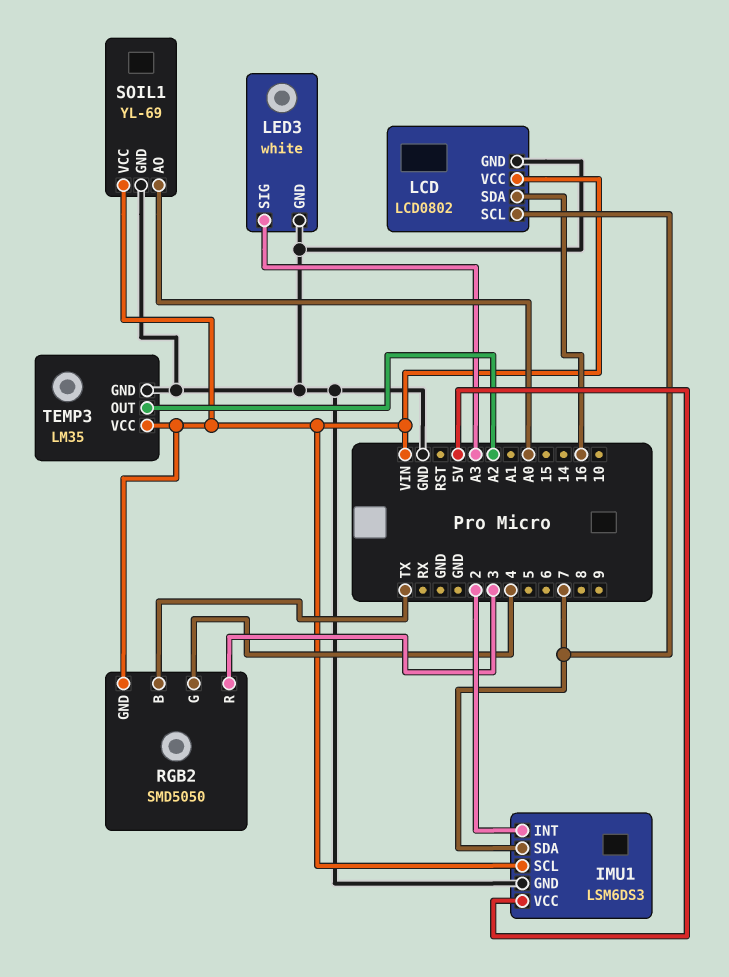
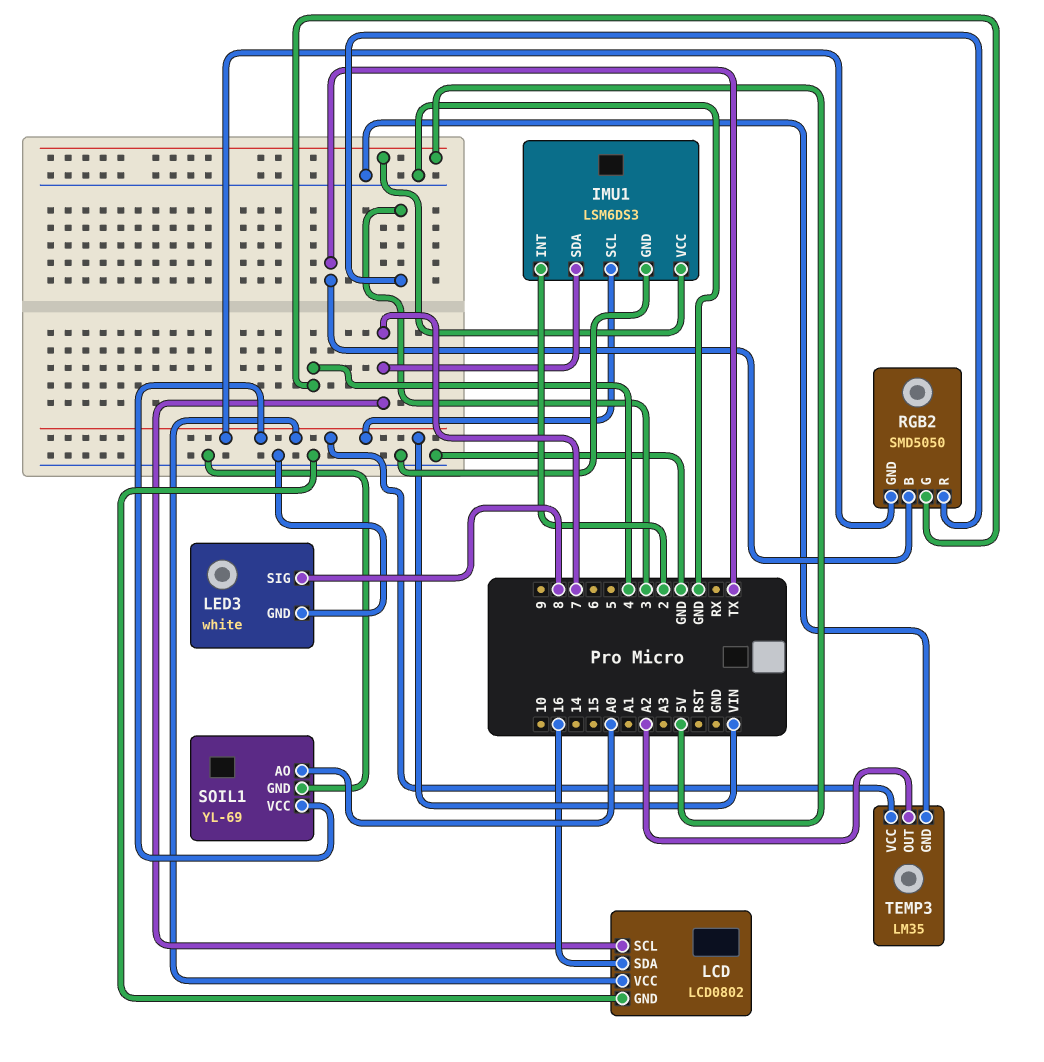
LED3 pin SIG: A3 -> 8

